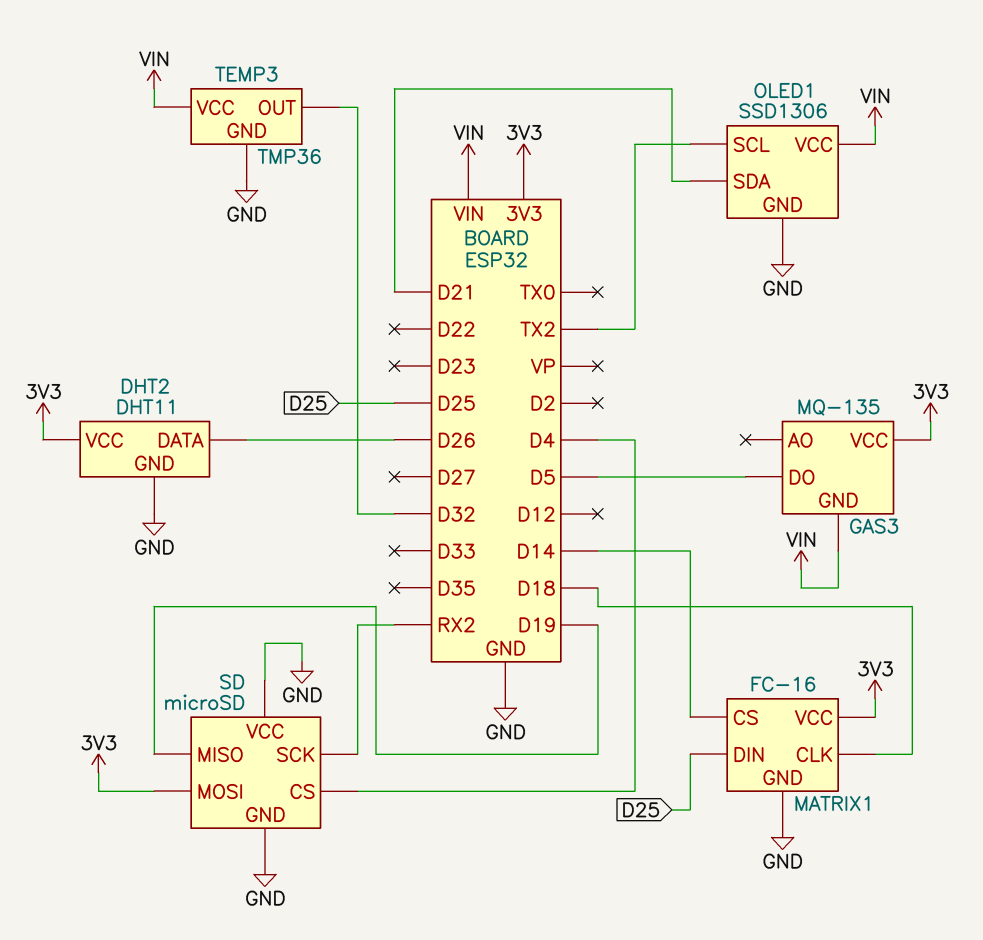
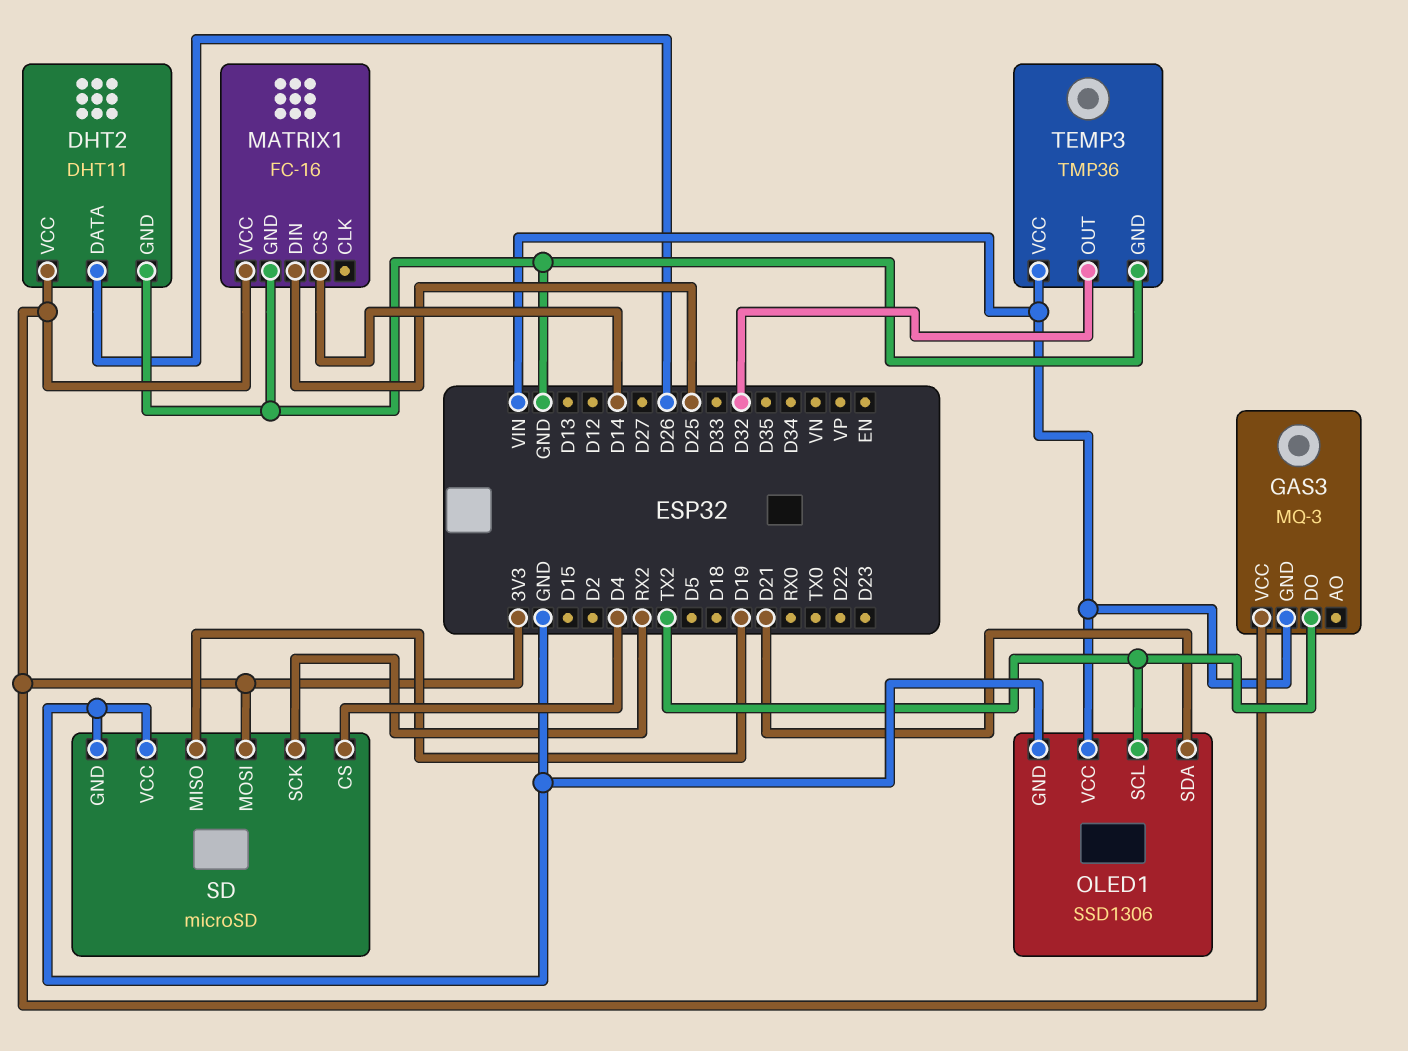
GAS3: MQ-135 -> MQ-3
GAS3 pin DO: D5 -> TX2
MATRIX1 pin CLK: D18 -> none

